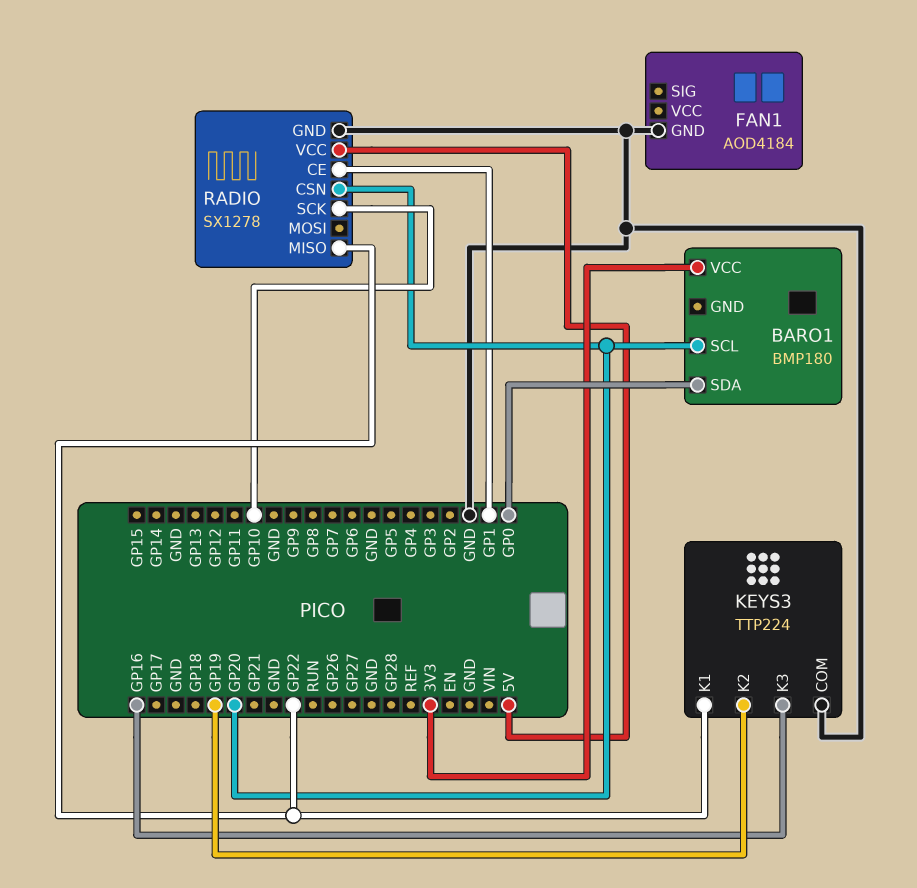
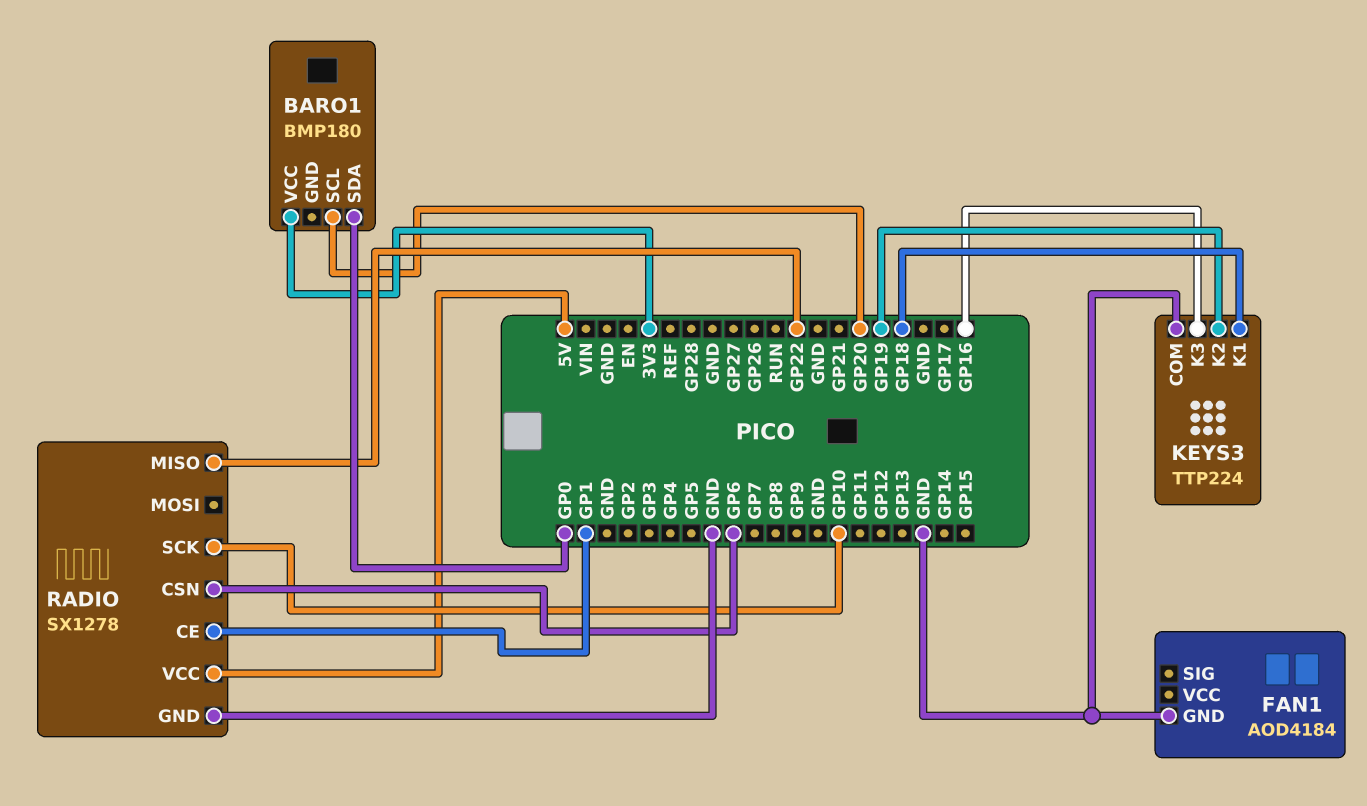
KEYS3 pin K1: GP22 -> GP18
RADIO pin CSN: GP20 -> GP6

